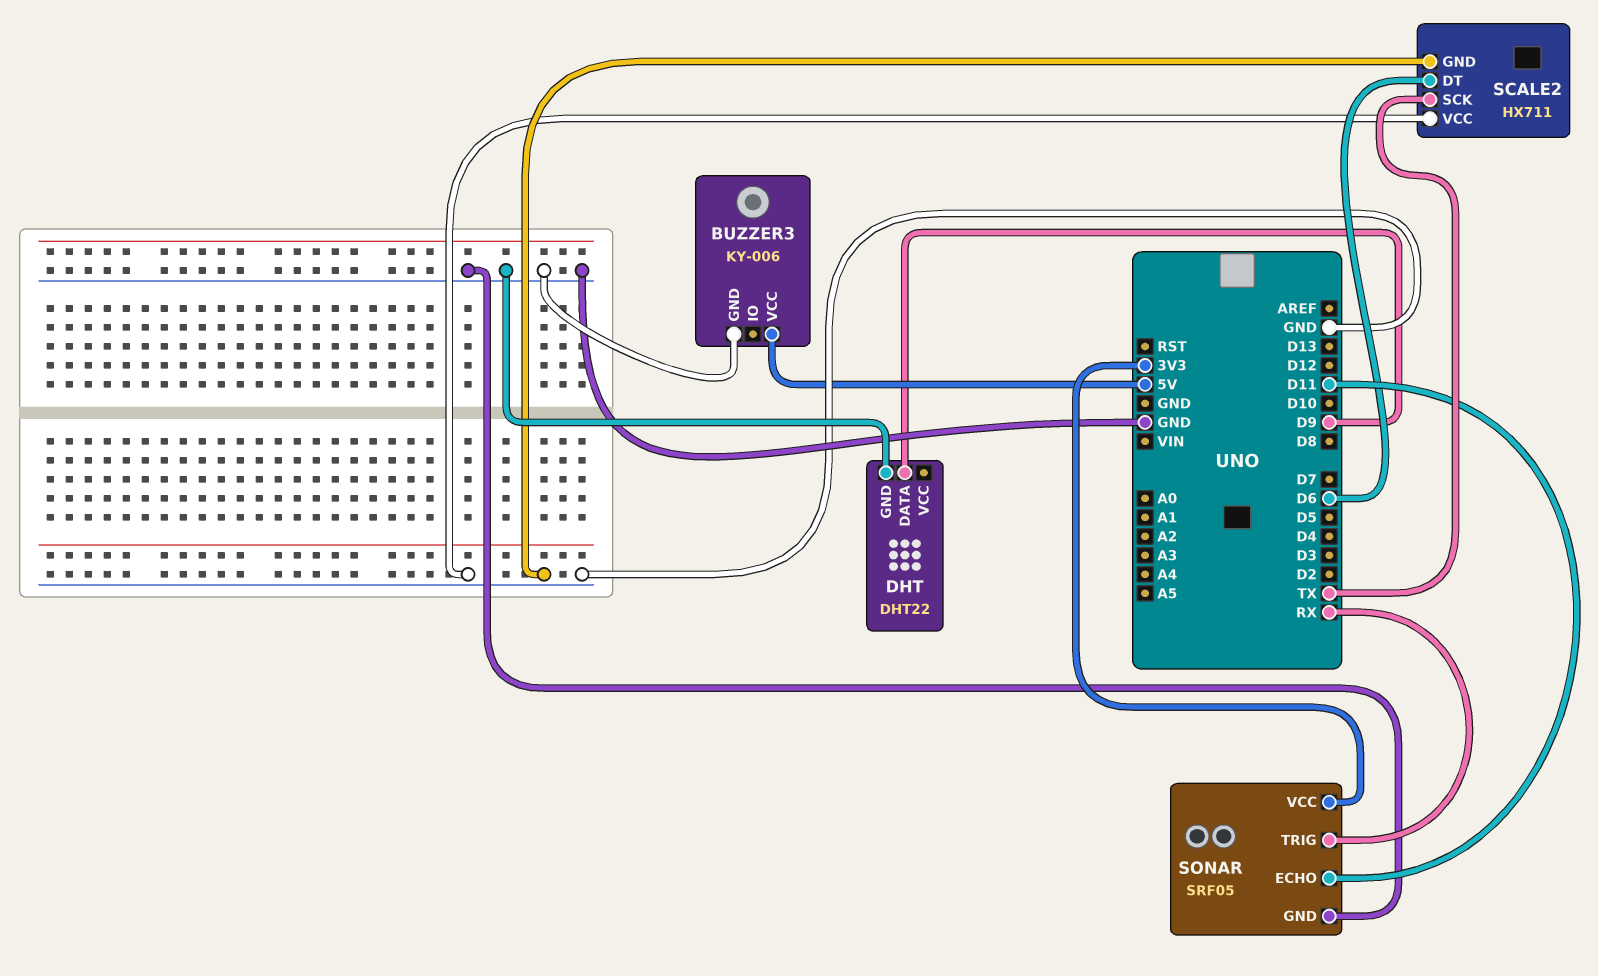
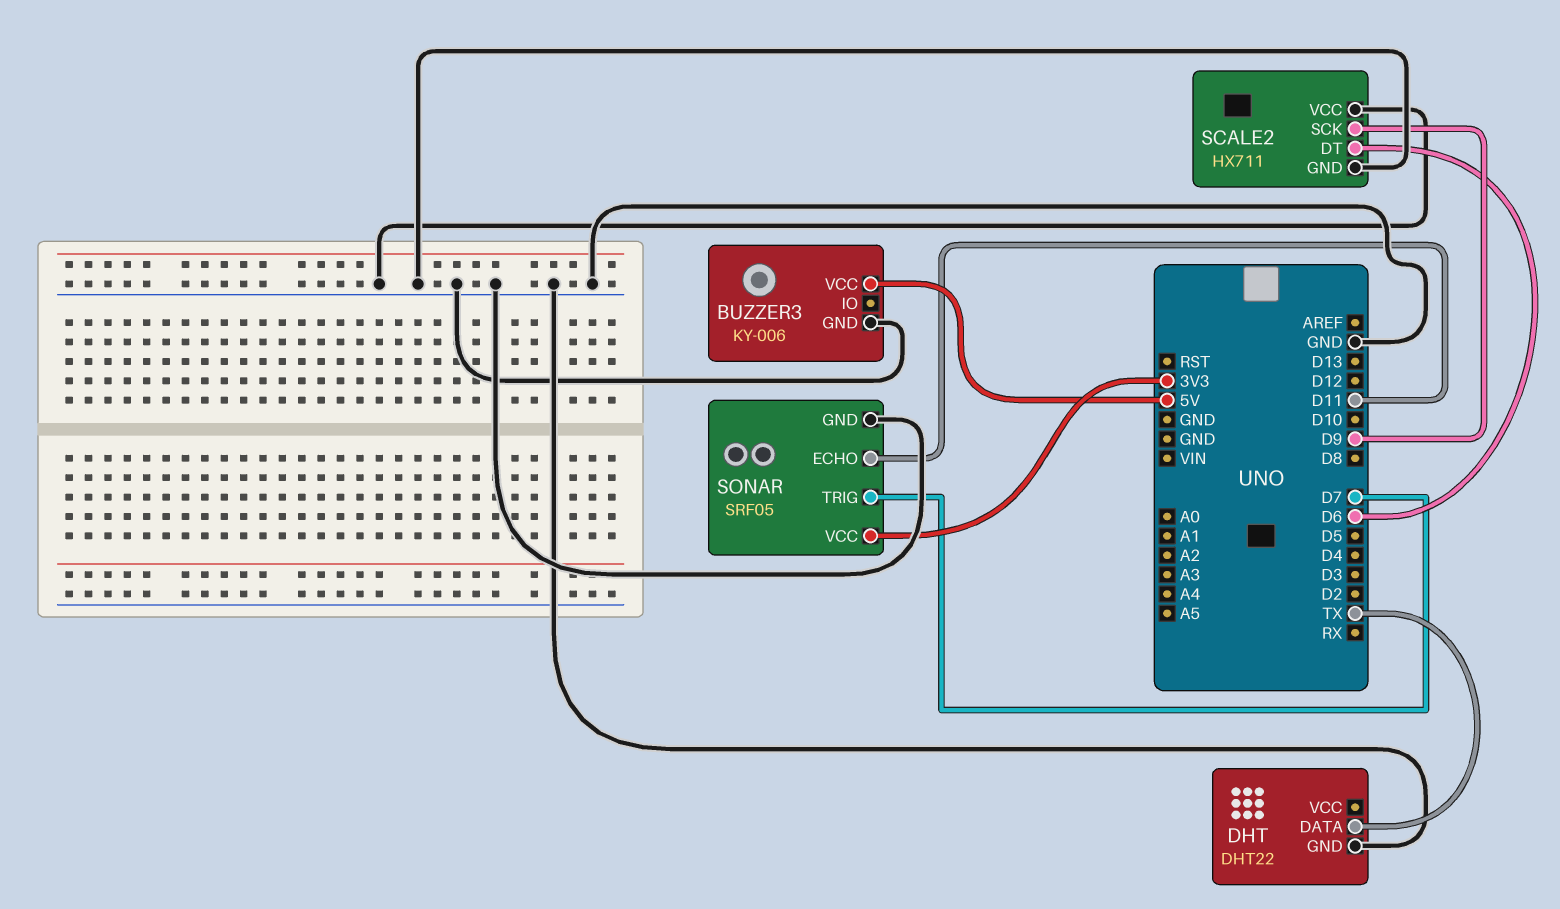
DHT pin DATA: D9 -> TX
SCALE2 pin SCK: TX -> D9
SONAR pin TRIG: RX -> D7

